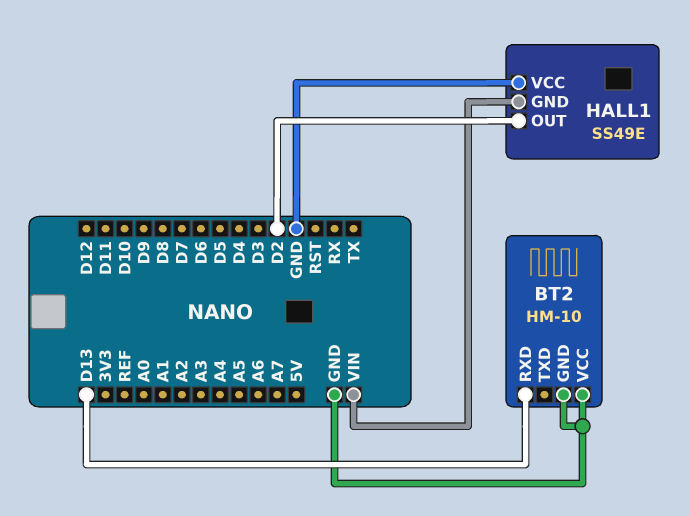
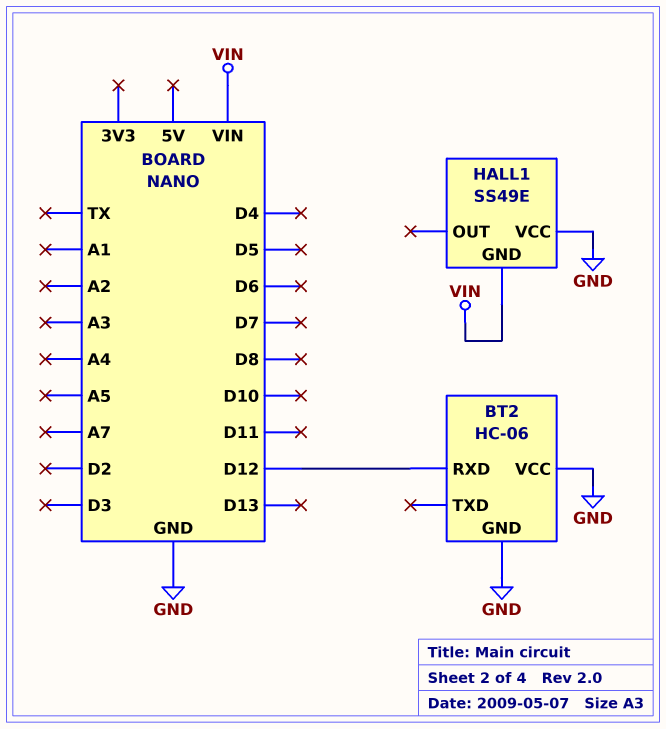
BT2: HM-10 -> HC-06
BT2 pin RXD: D13 -> D12
HALL1 pin OUT: D2 -> none

